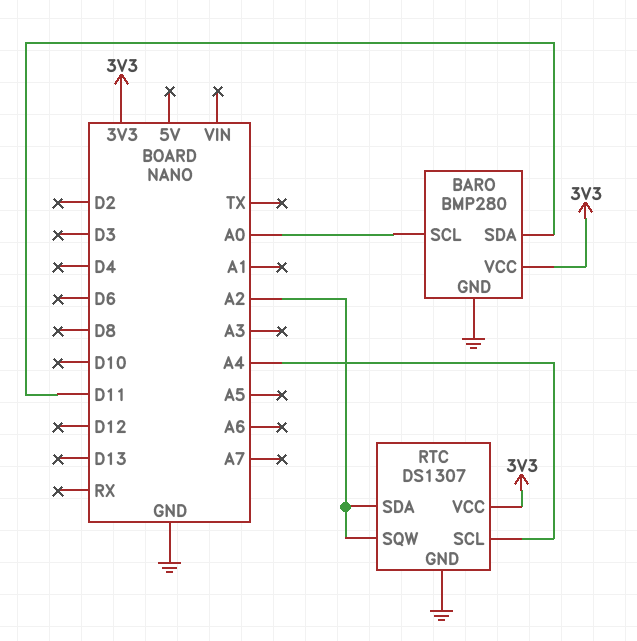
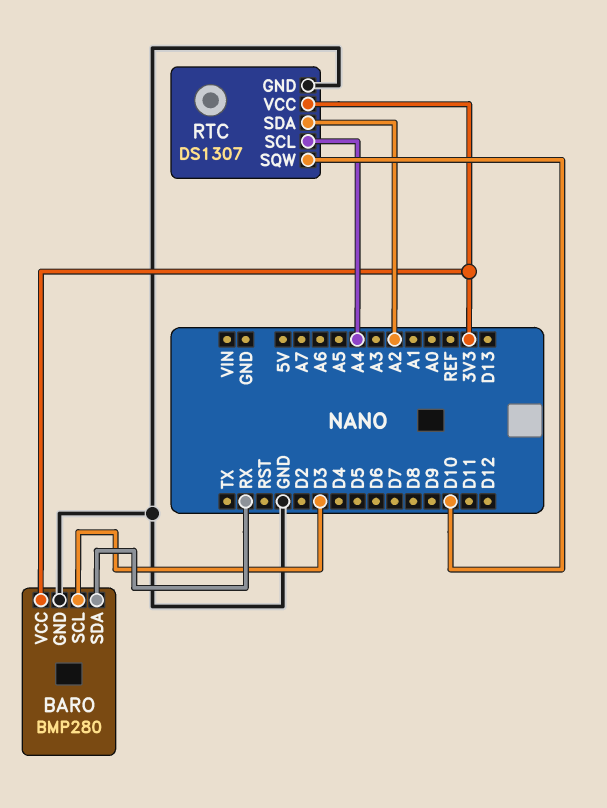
BARO pin SCL: A0 -> D3
BARO pin SDA: D11 -> RX
RTC pin SQW: A2 -> D10

